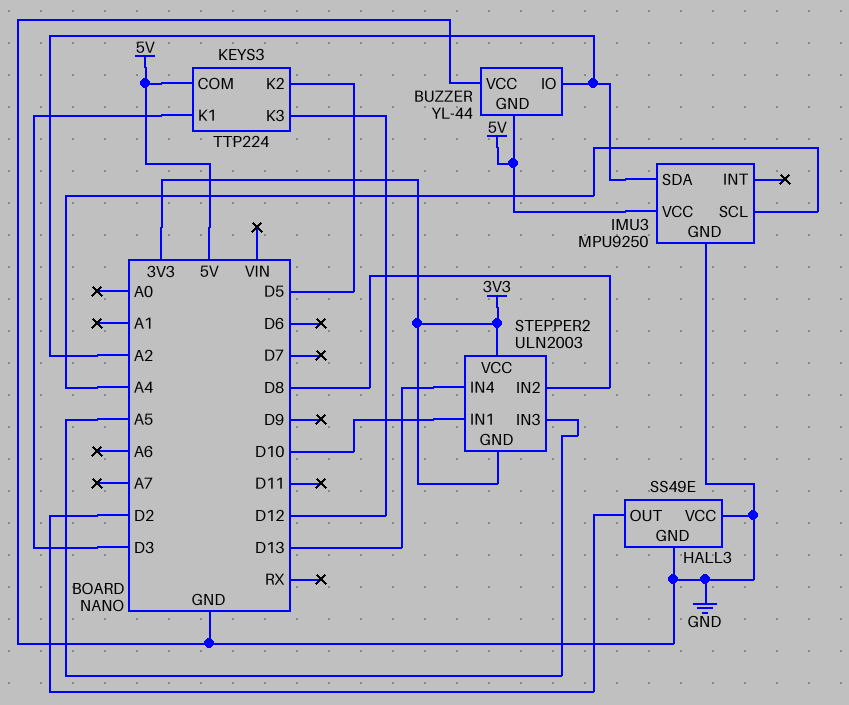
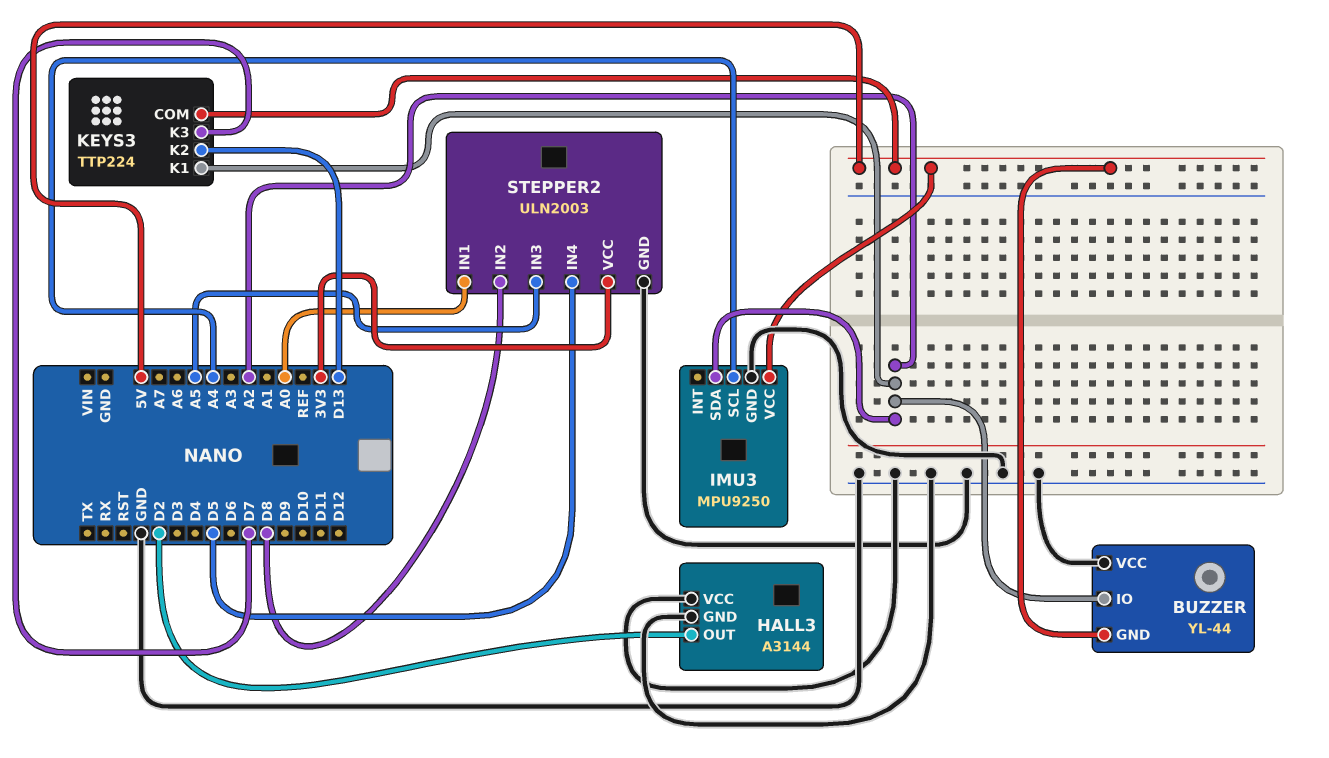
HALL3: SS49E -> A3144
KEYS3 pin K1: D3 -> A2
KEYS3 pin K2: D5 -> D13
KEYS3 pin K3: D12 -> D7
STEPPER2 pin GND: 3V3 -> GND
STEPPER2 pin IN1: D10 -> A0
STEPPER2 pin IN4: D13 -> D5

